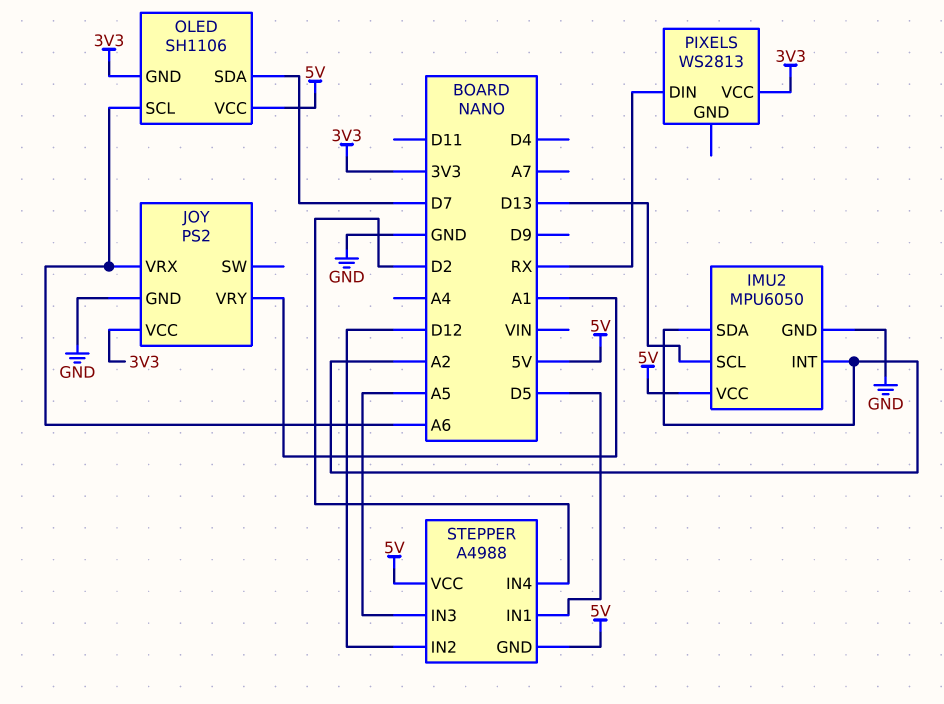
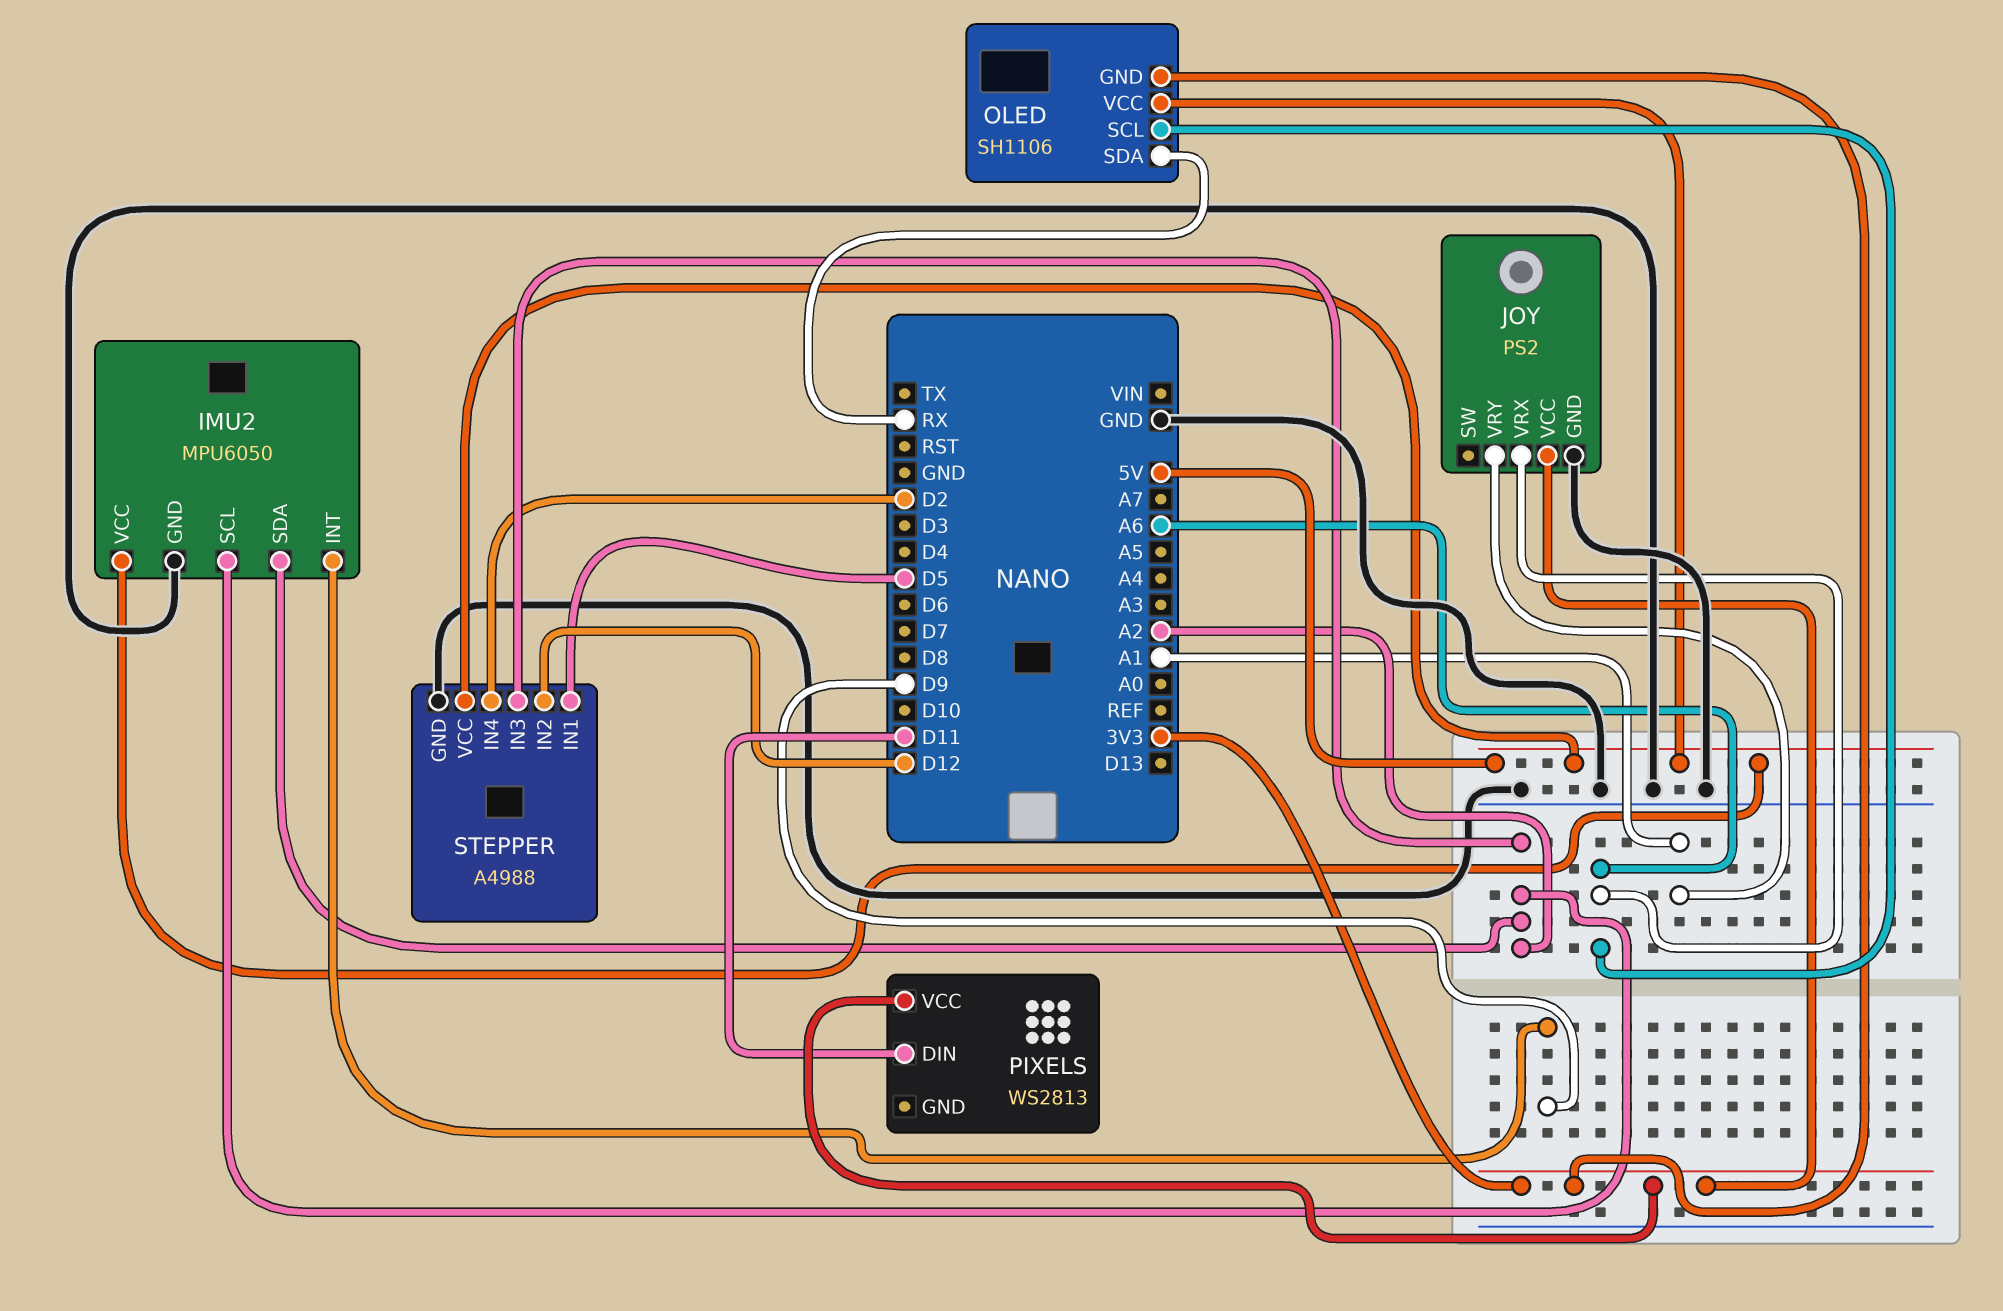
IMU2 pin INT: A2 -> D9
IMU2 pin SCL: D13 -> A2
OLED pin SDA: D7 -> RX
PIXELS pin DIN: RX -> D11
STEPPER pin GND: 5V -> GND
STEPPER pin IN3: A5 -> A2

